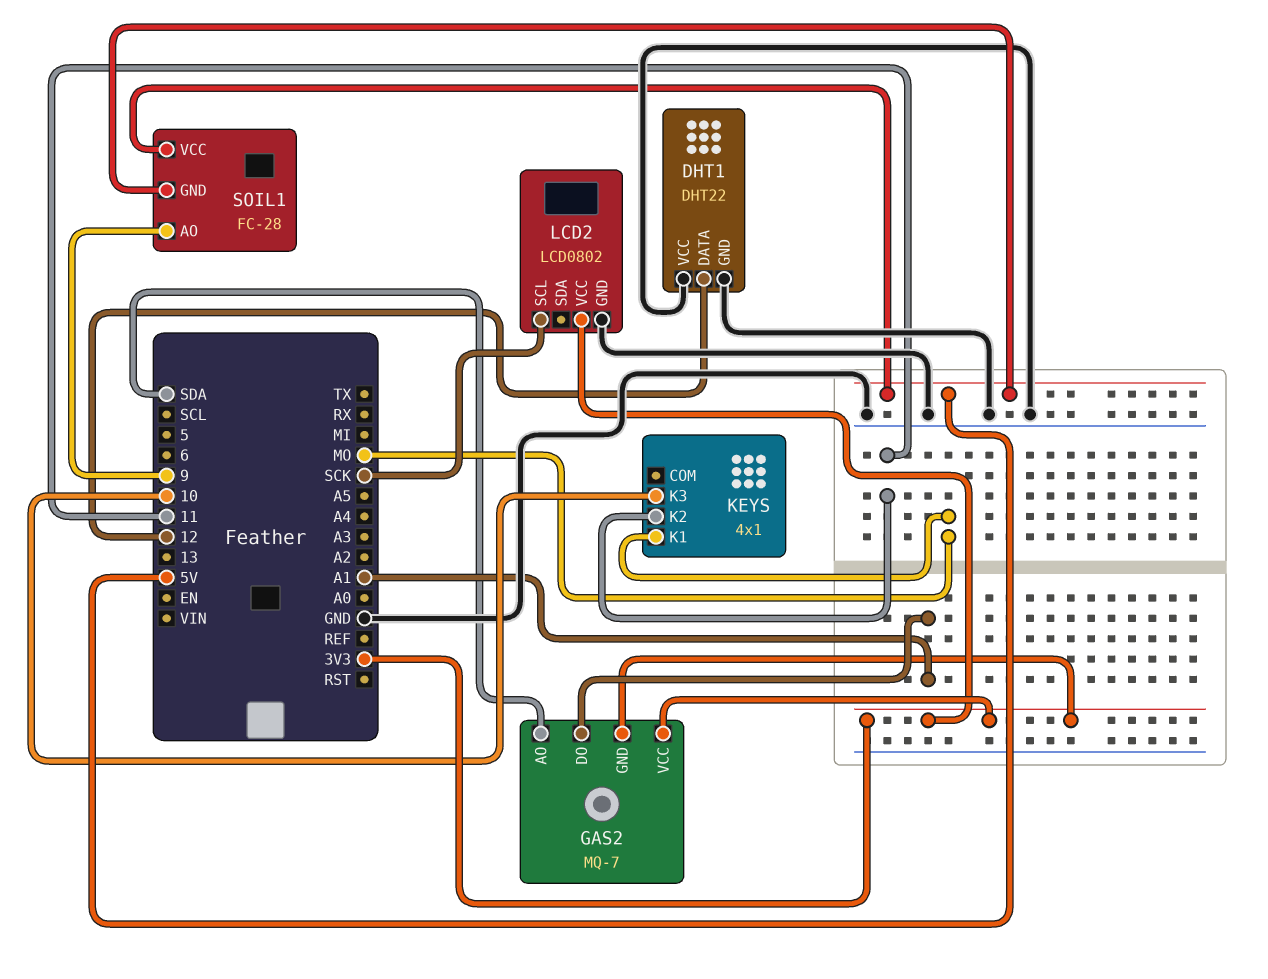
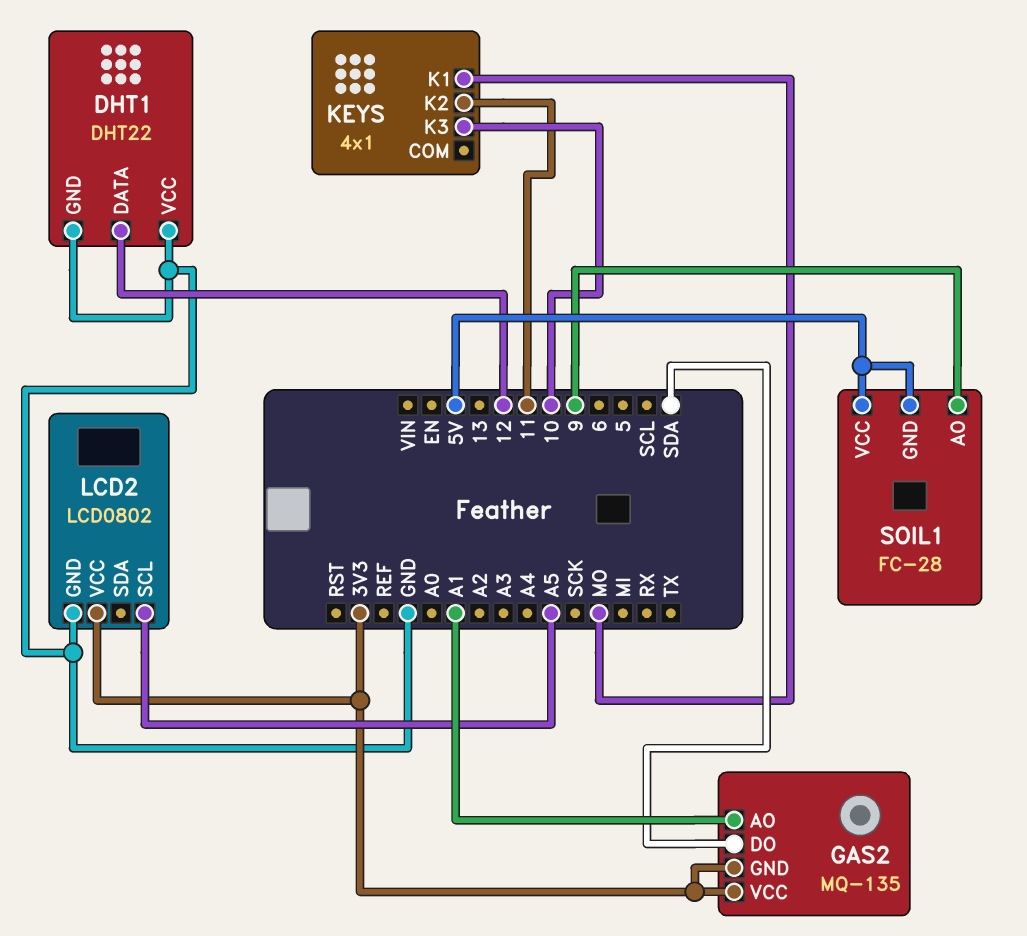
GAS2: MQ-7 -> MQ-135
GAS2 pin AO: SDA -> A1
GAS2 pin DO: A1 -> SDA
LCD2 pin SCL: SCK -> A5

